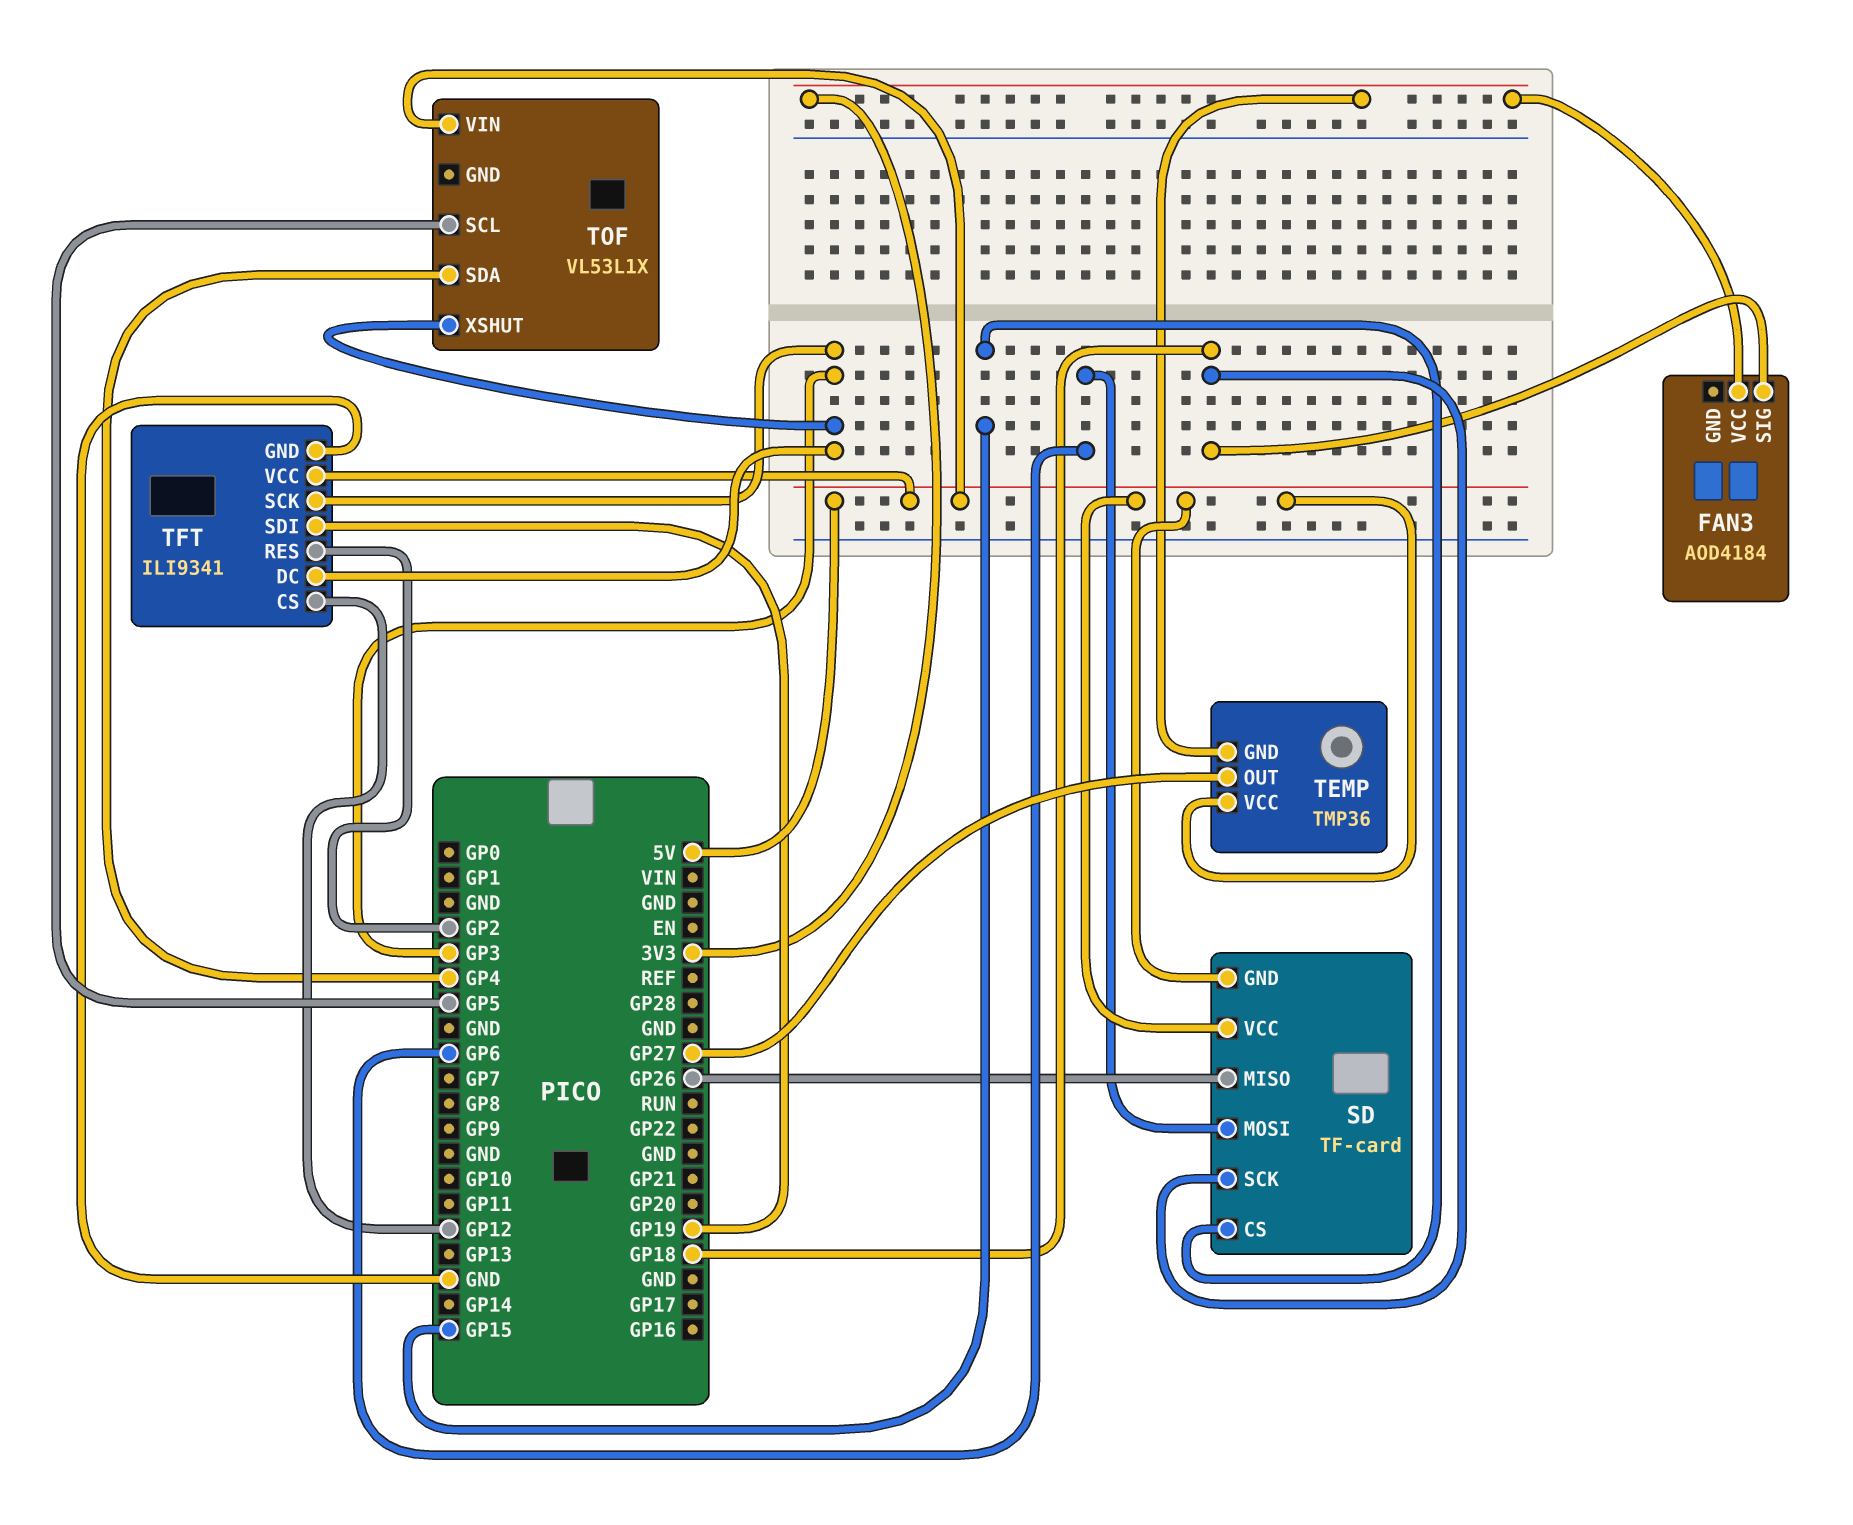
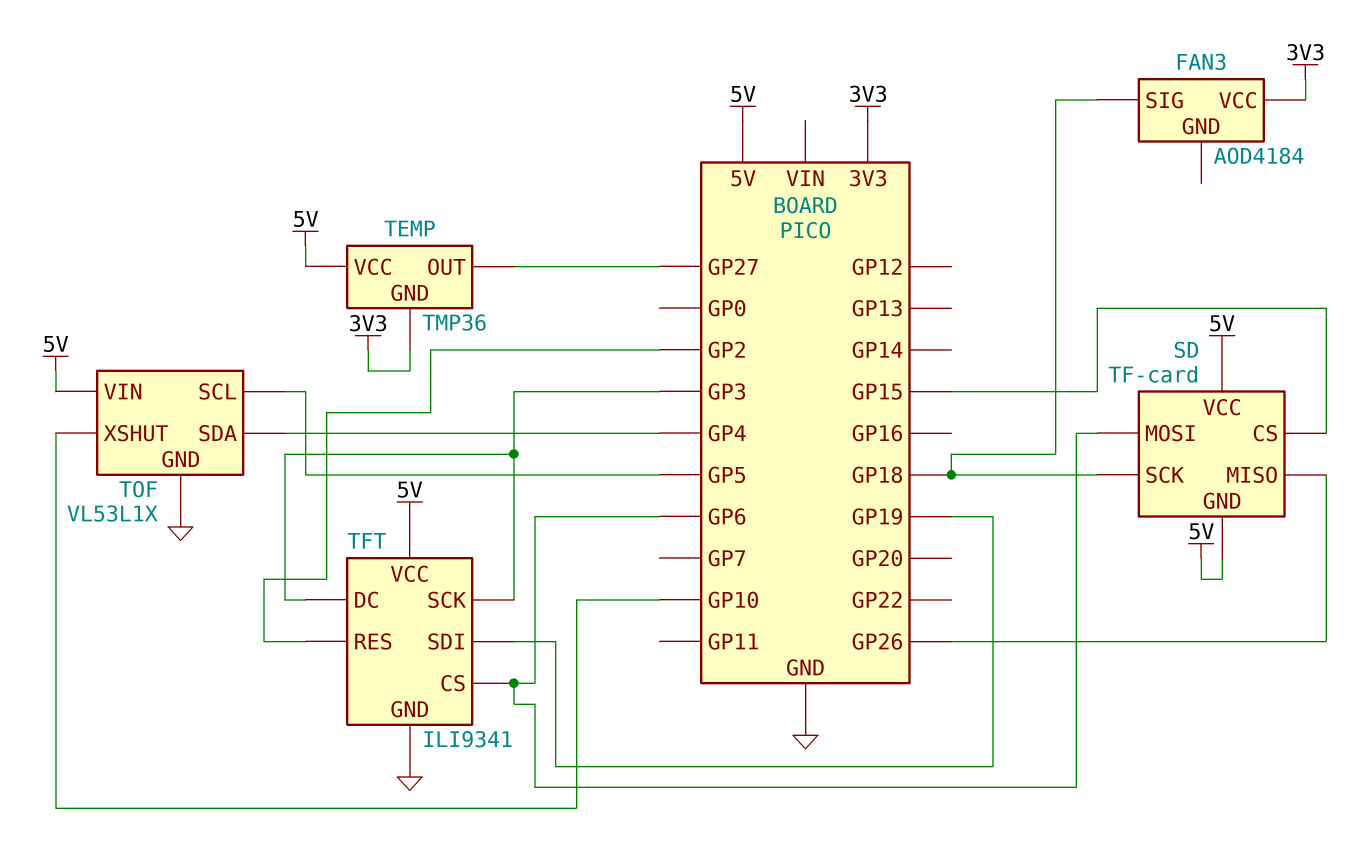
TFT pin CS: GP12 -> GP6
TOF pin GND: none -> GND
TOF pin XSHUT: GP3 -> GP10

